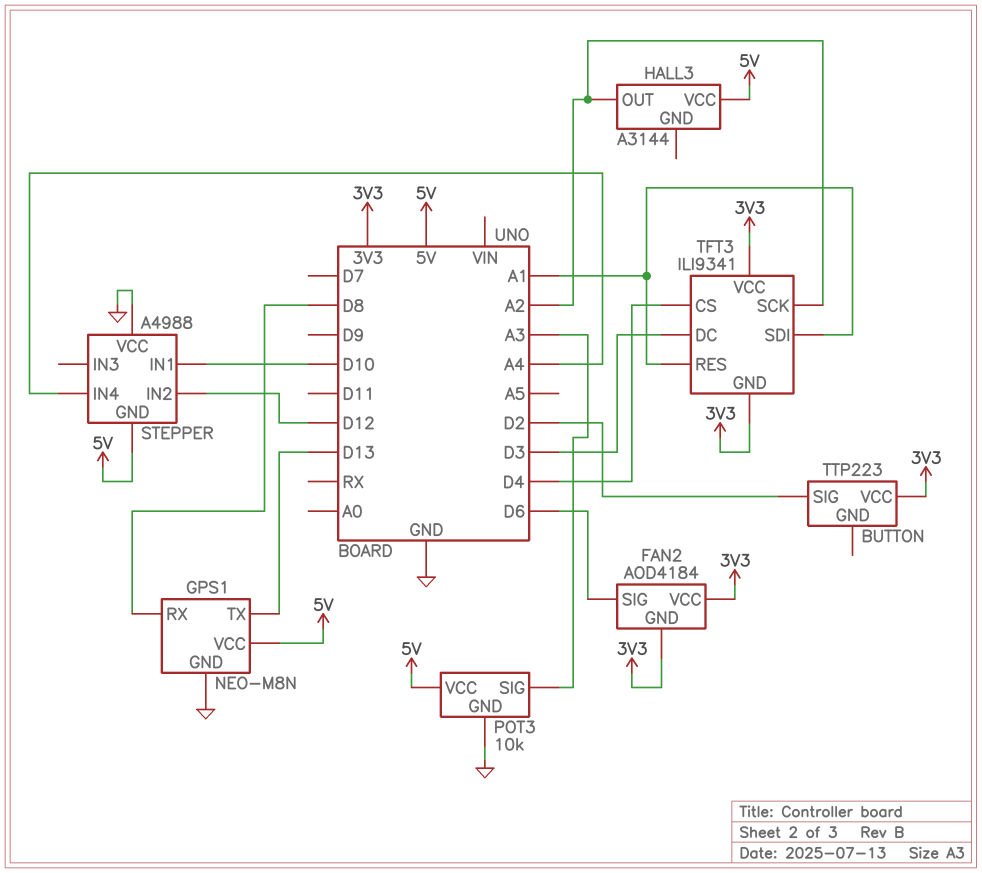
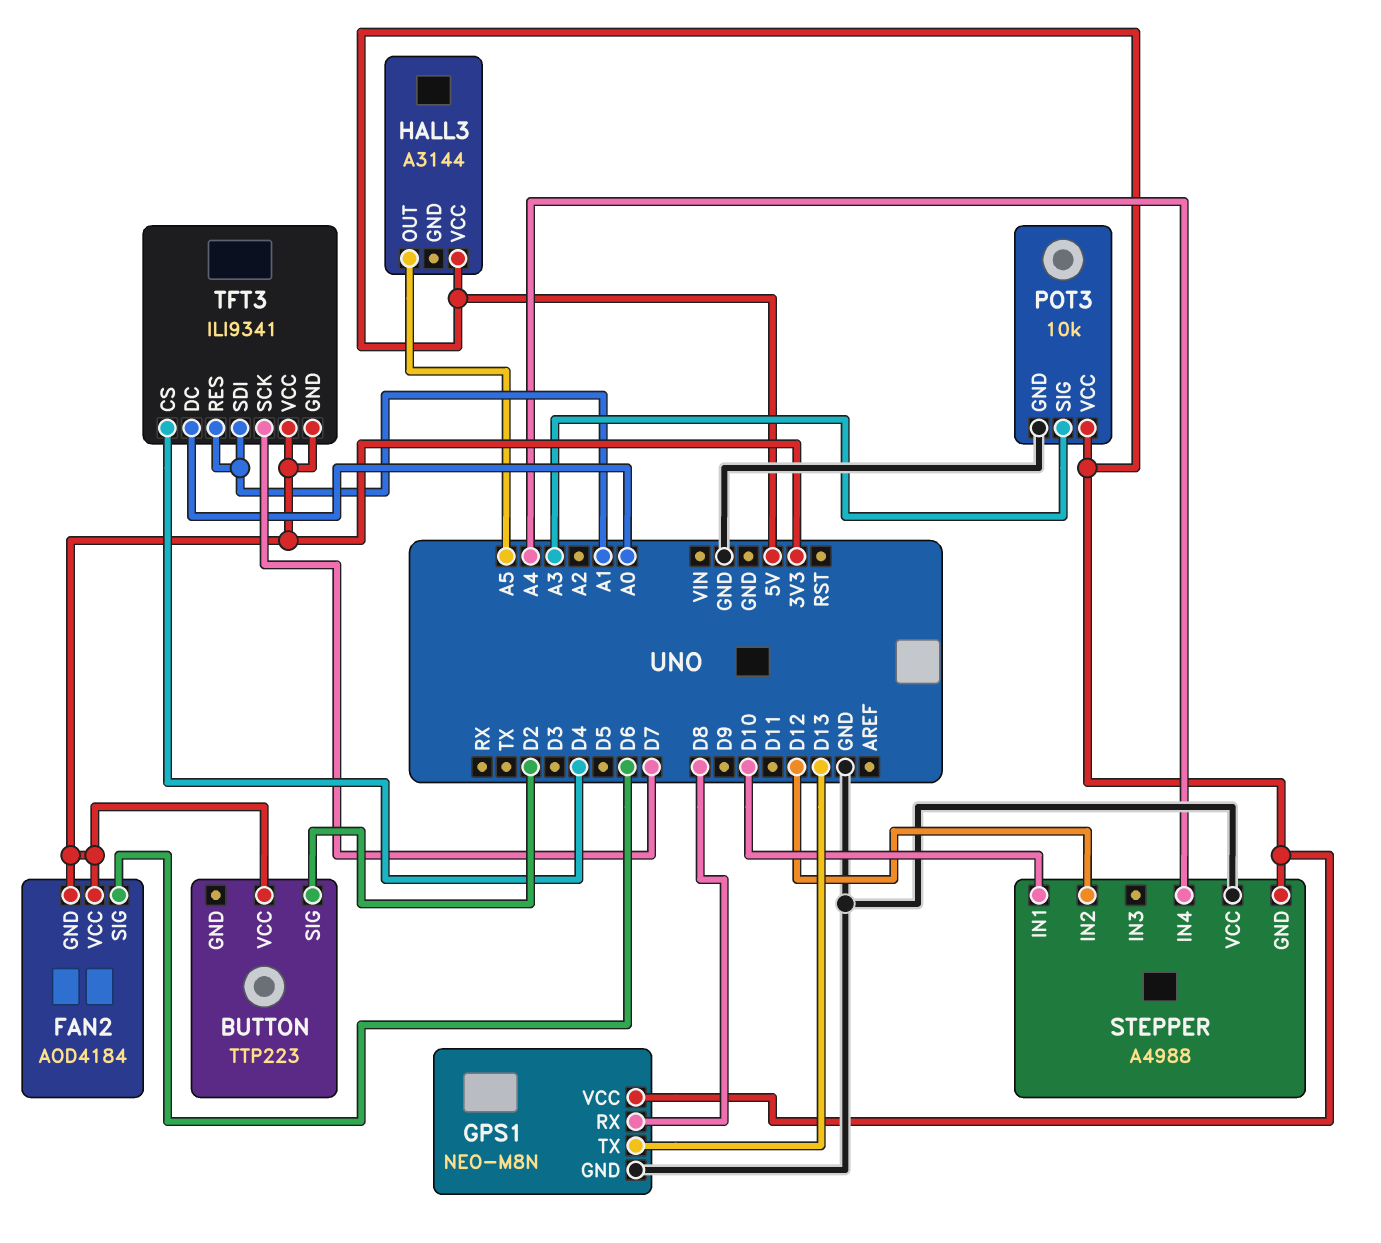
HALL3 pin OUT: A2 -> A5
TFT3 pin DC: D3 -> A0
TFT3 pin SCK: A2 -> D7

